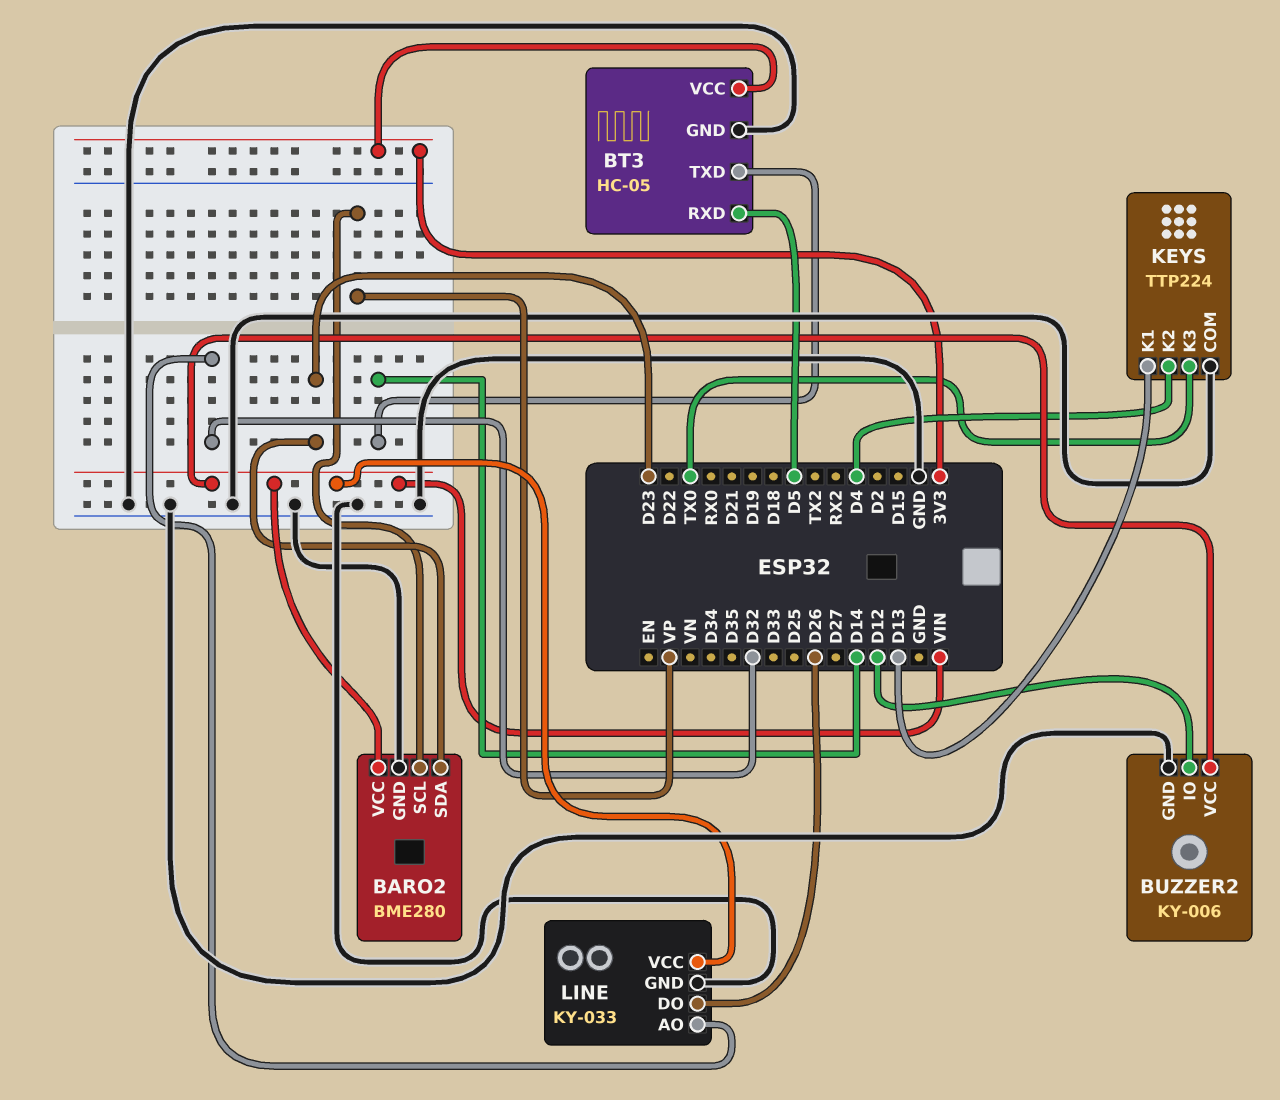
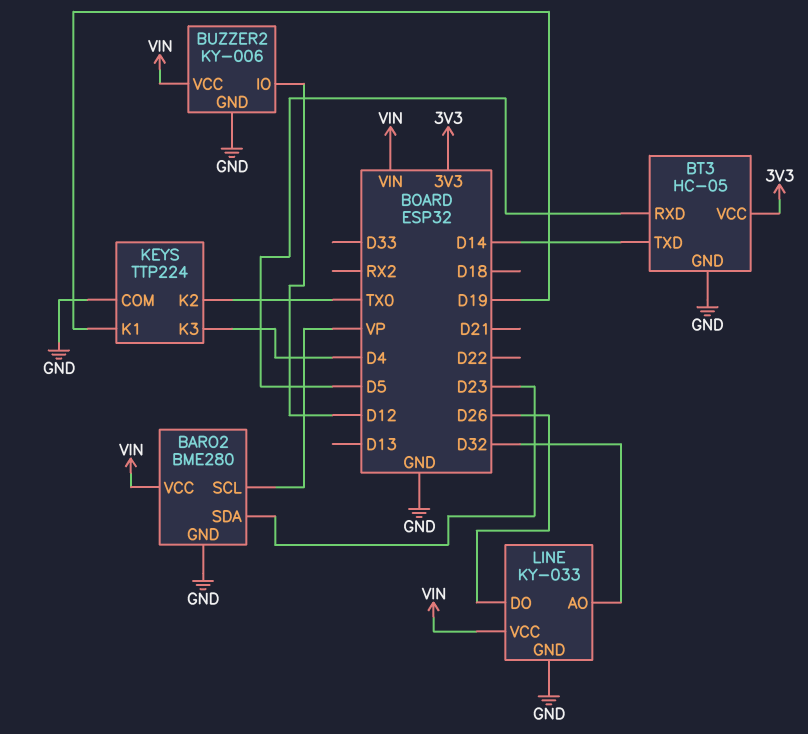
KEYS pin K1: D13 -> D19
KEYS pin K2: D4 -> TX0
KEYS pin K3: TX0 -> D4

